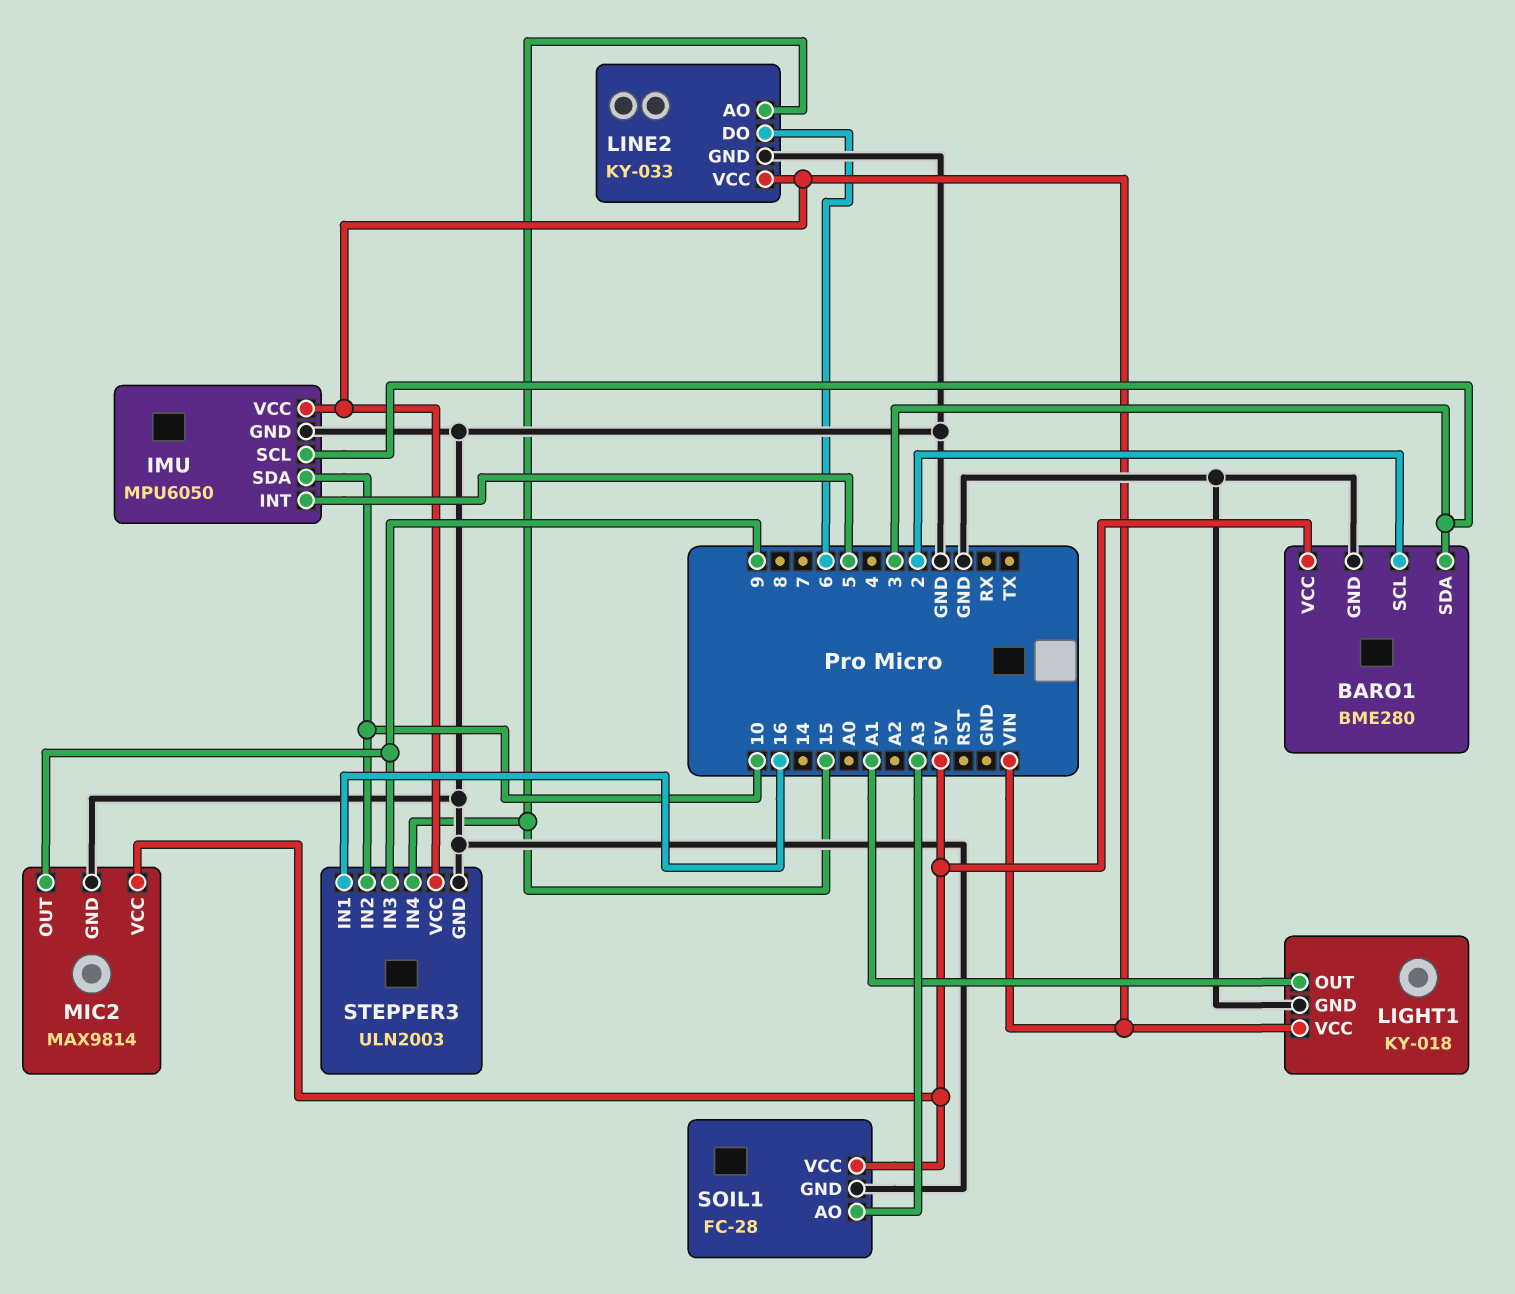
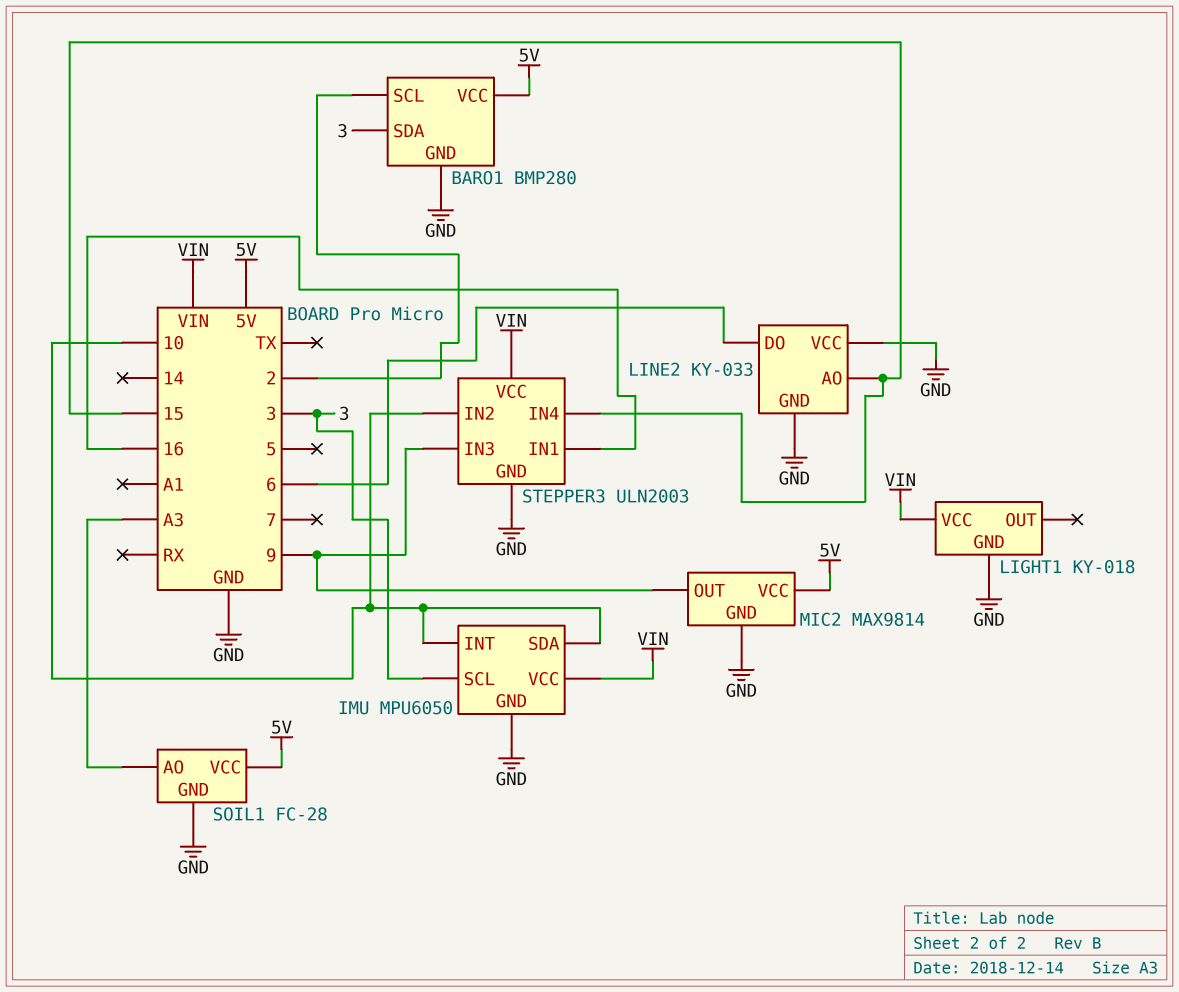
BARO1: BME280 -> BMP280
IMU pin INT: 5 -> 10
LIGHT1 pin OUT: A1 -> none
LINE2 pin VCC: VIN -> GND

